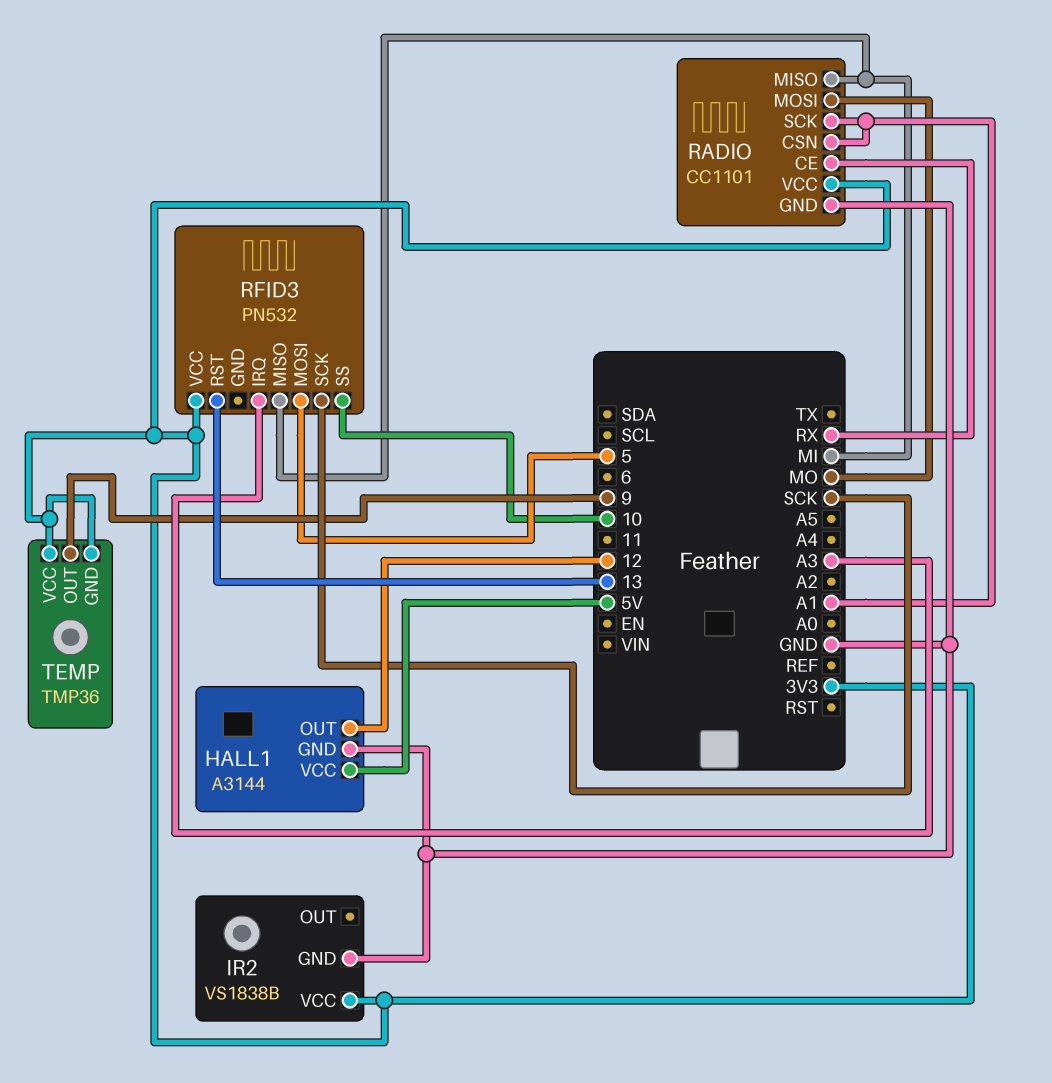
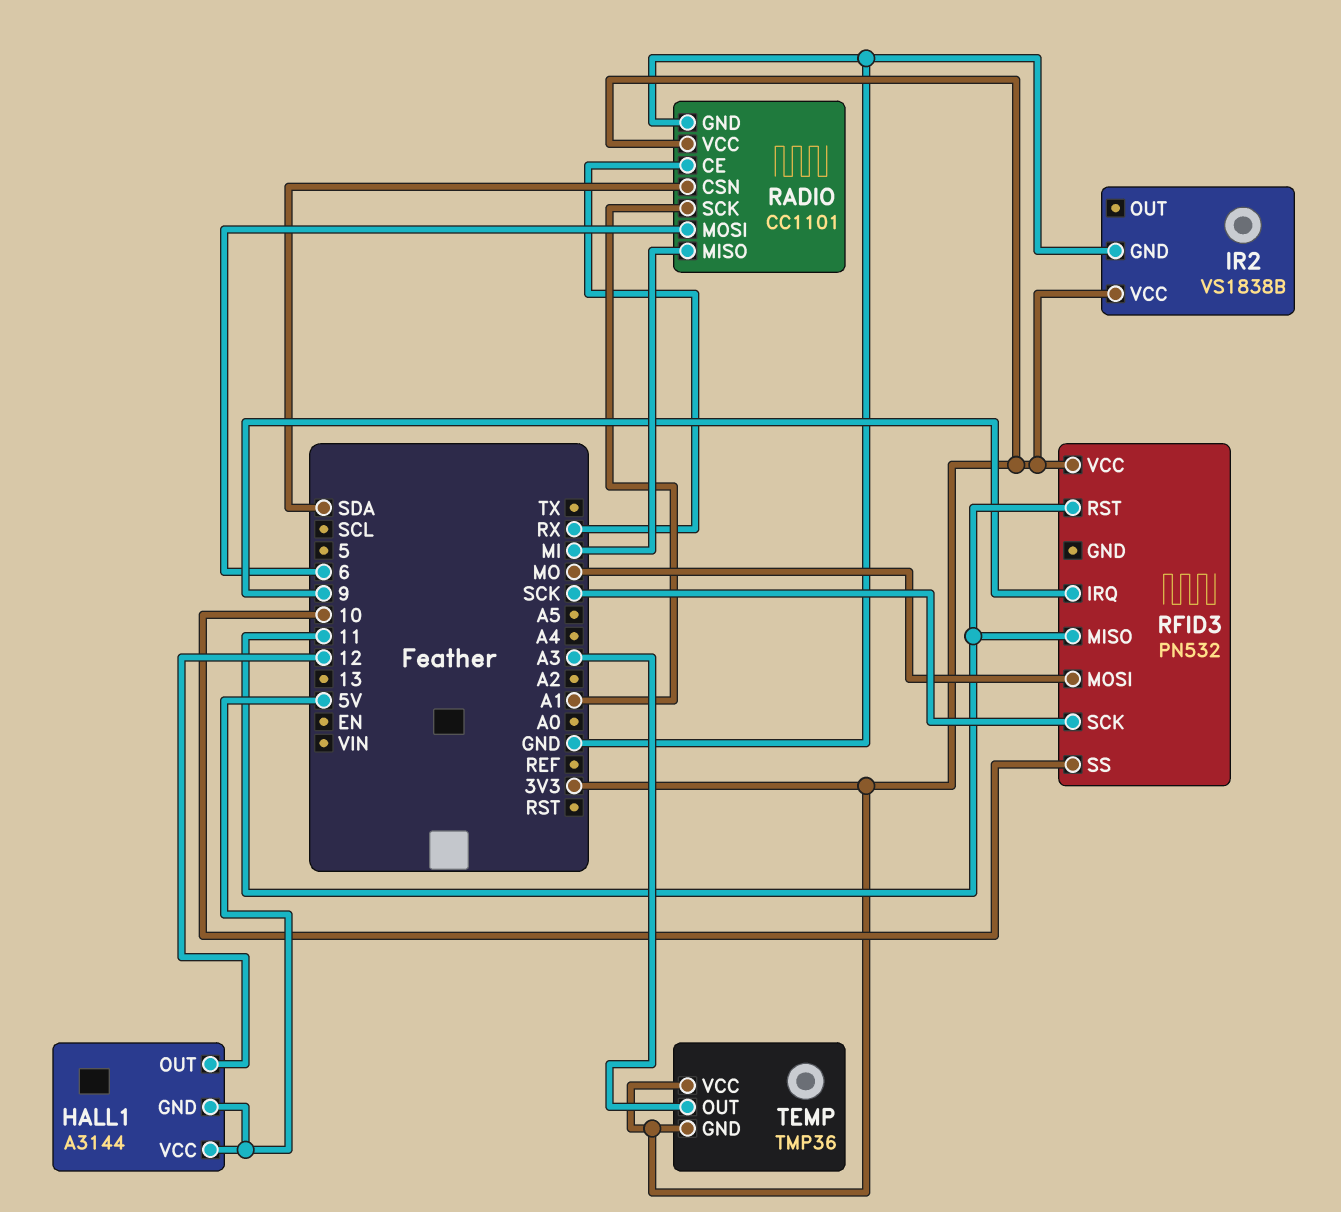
HALL1 pin GND: GND -> 5V
RADIO pin CSN: A1 -> SDA
RADIO pin MOSI: MO -> 6
RFID3 pin IRQ: A3 -> 9
RFID3 pin MISO: MI -> 11
RFID3 pin MOSI: 5 -> MO
RFID3 pin RST: 13 -> 11
TEMP pin OUT: 9 -> A3

